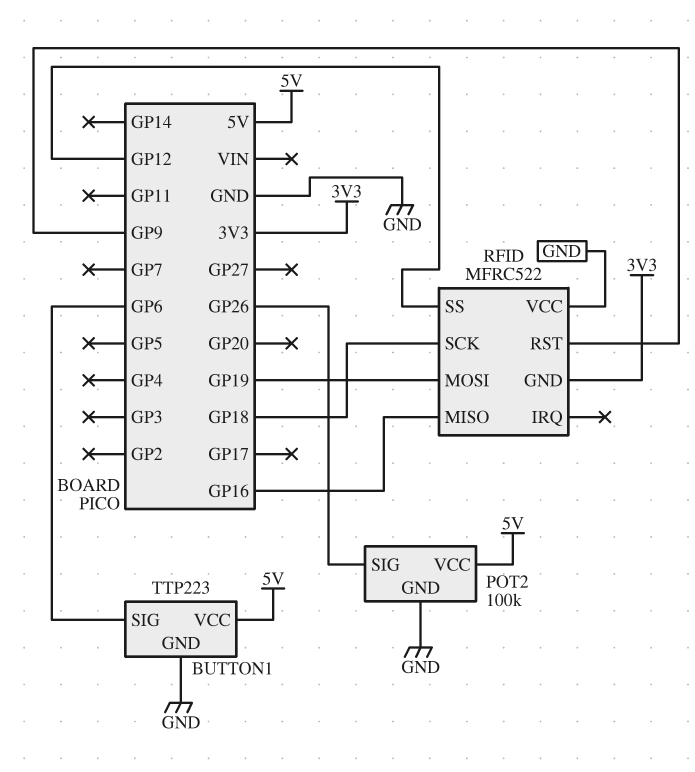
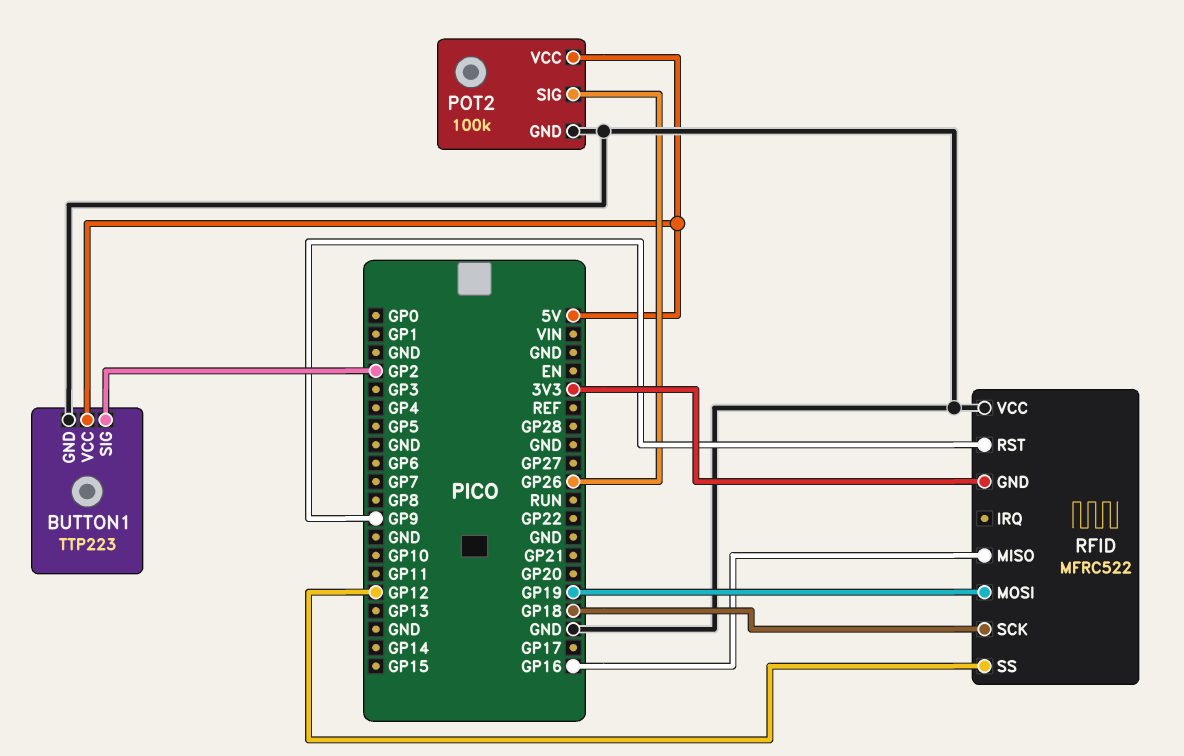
BUTTON1 pin SIG: GP6 -> GP2

